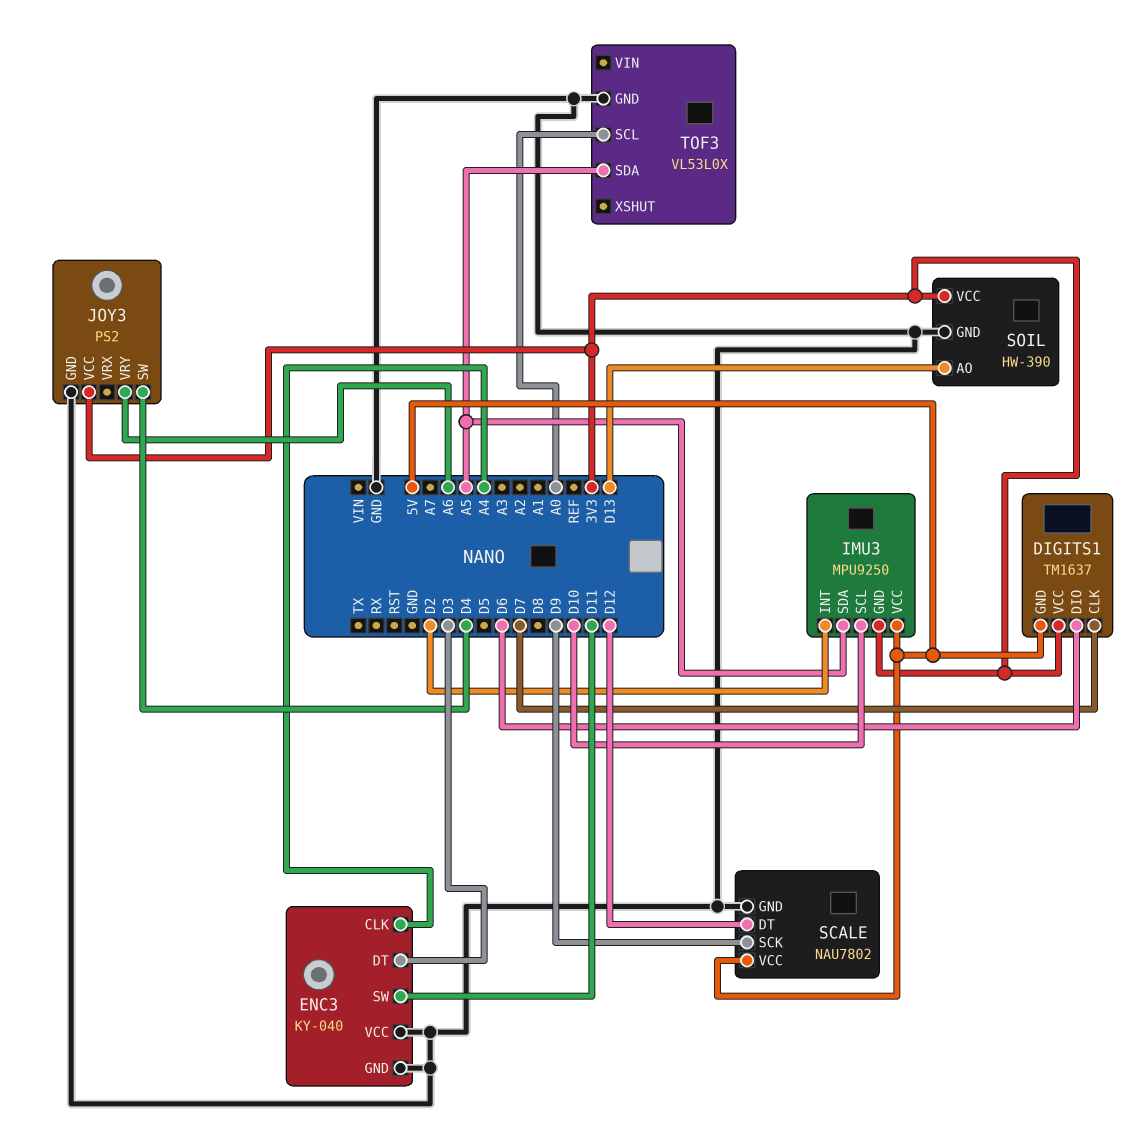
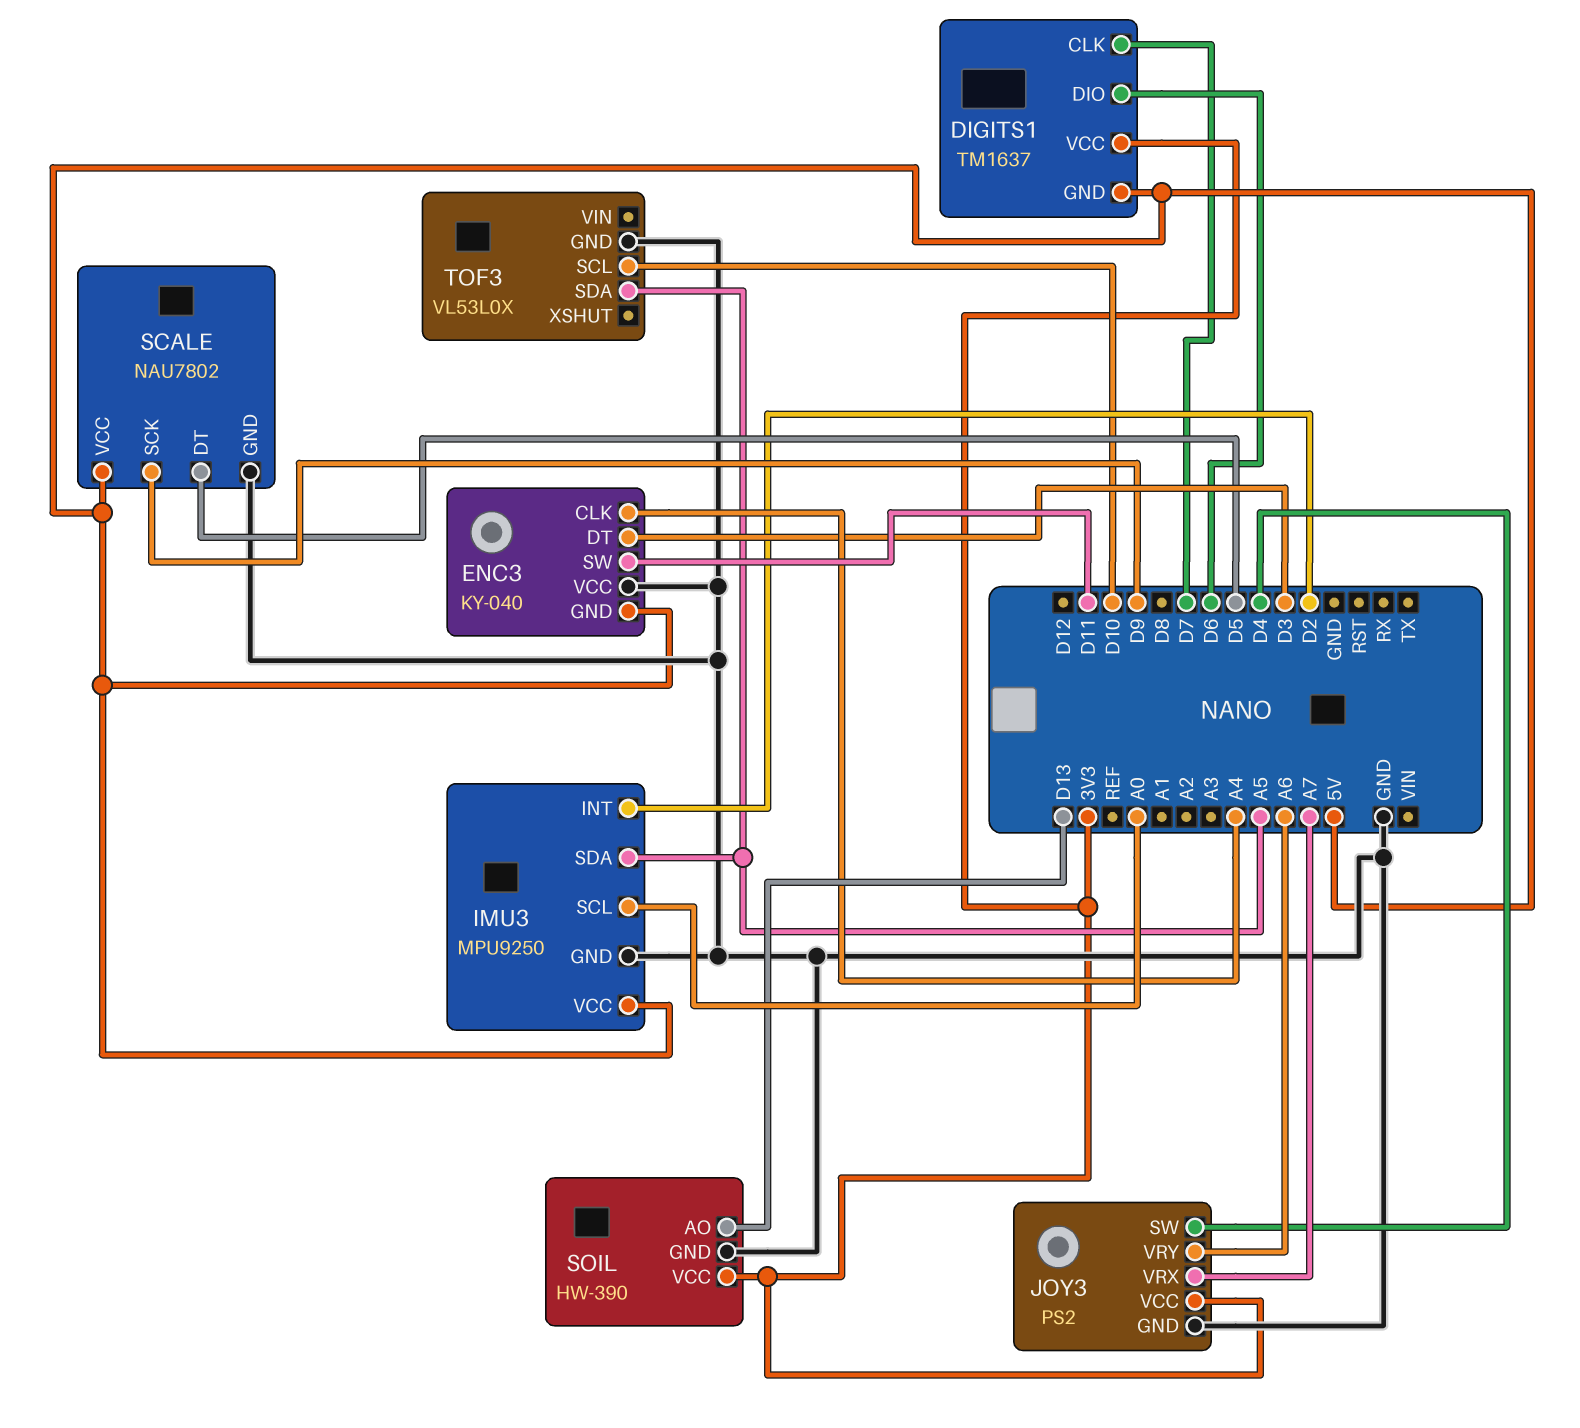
ENC3 pin GND: GND -> 5V
IMU3 pin GND: 3V3 -> GND
IMU3 pin SCL: D10 -> A0
JOY3 pin VRX: none -> A7
SCALE pin DT: D12 -> D5
TOF3 pin SCL: A0 -> D10

